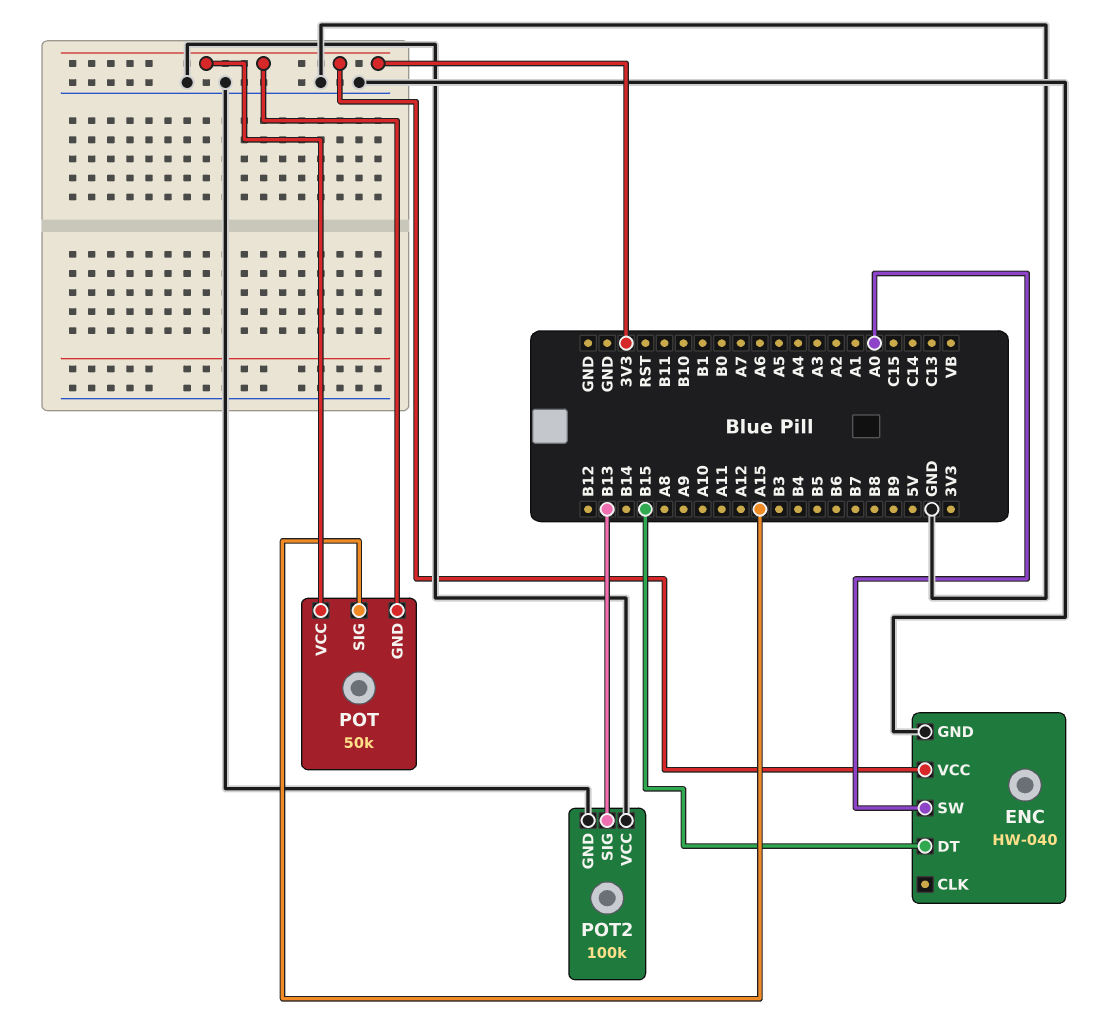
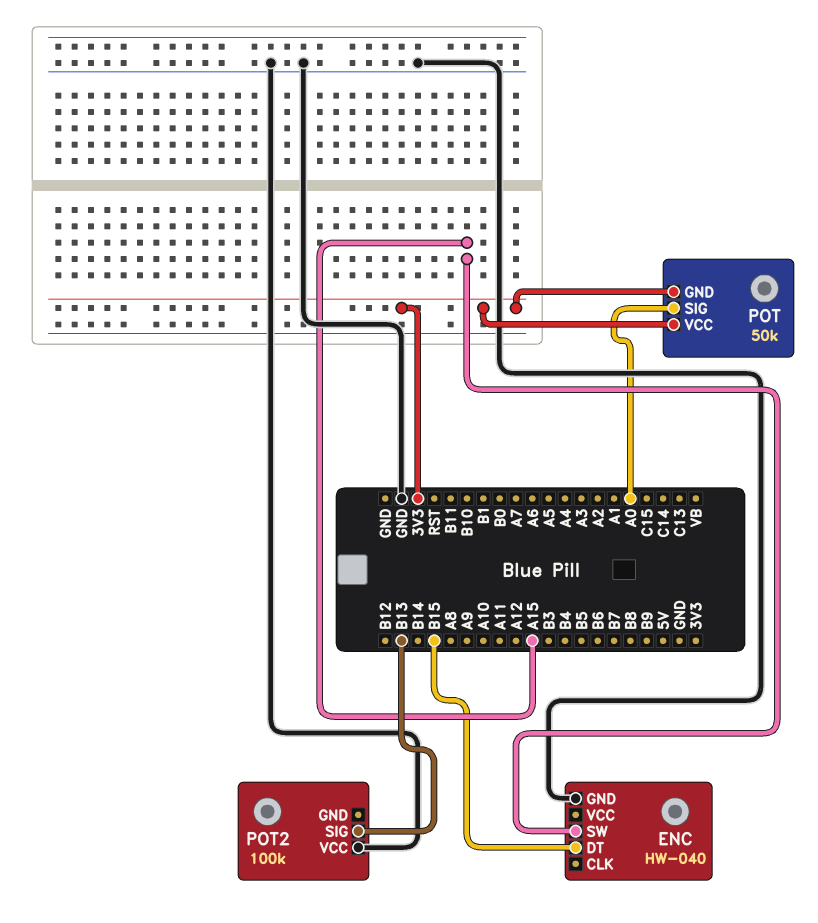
ENC pin SW: A0 -> A15
ENC pin VCC: 3V3 -> none
POT pin SIG: A15 -> A0
POT2 pin GND: GND -> none

